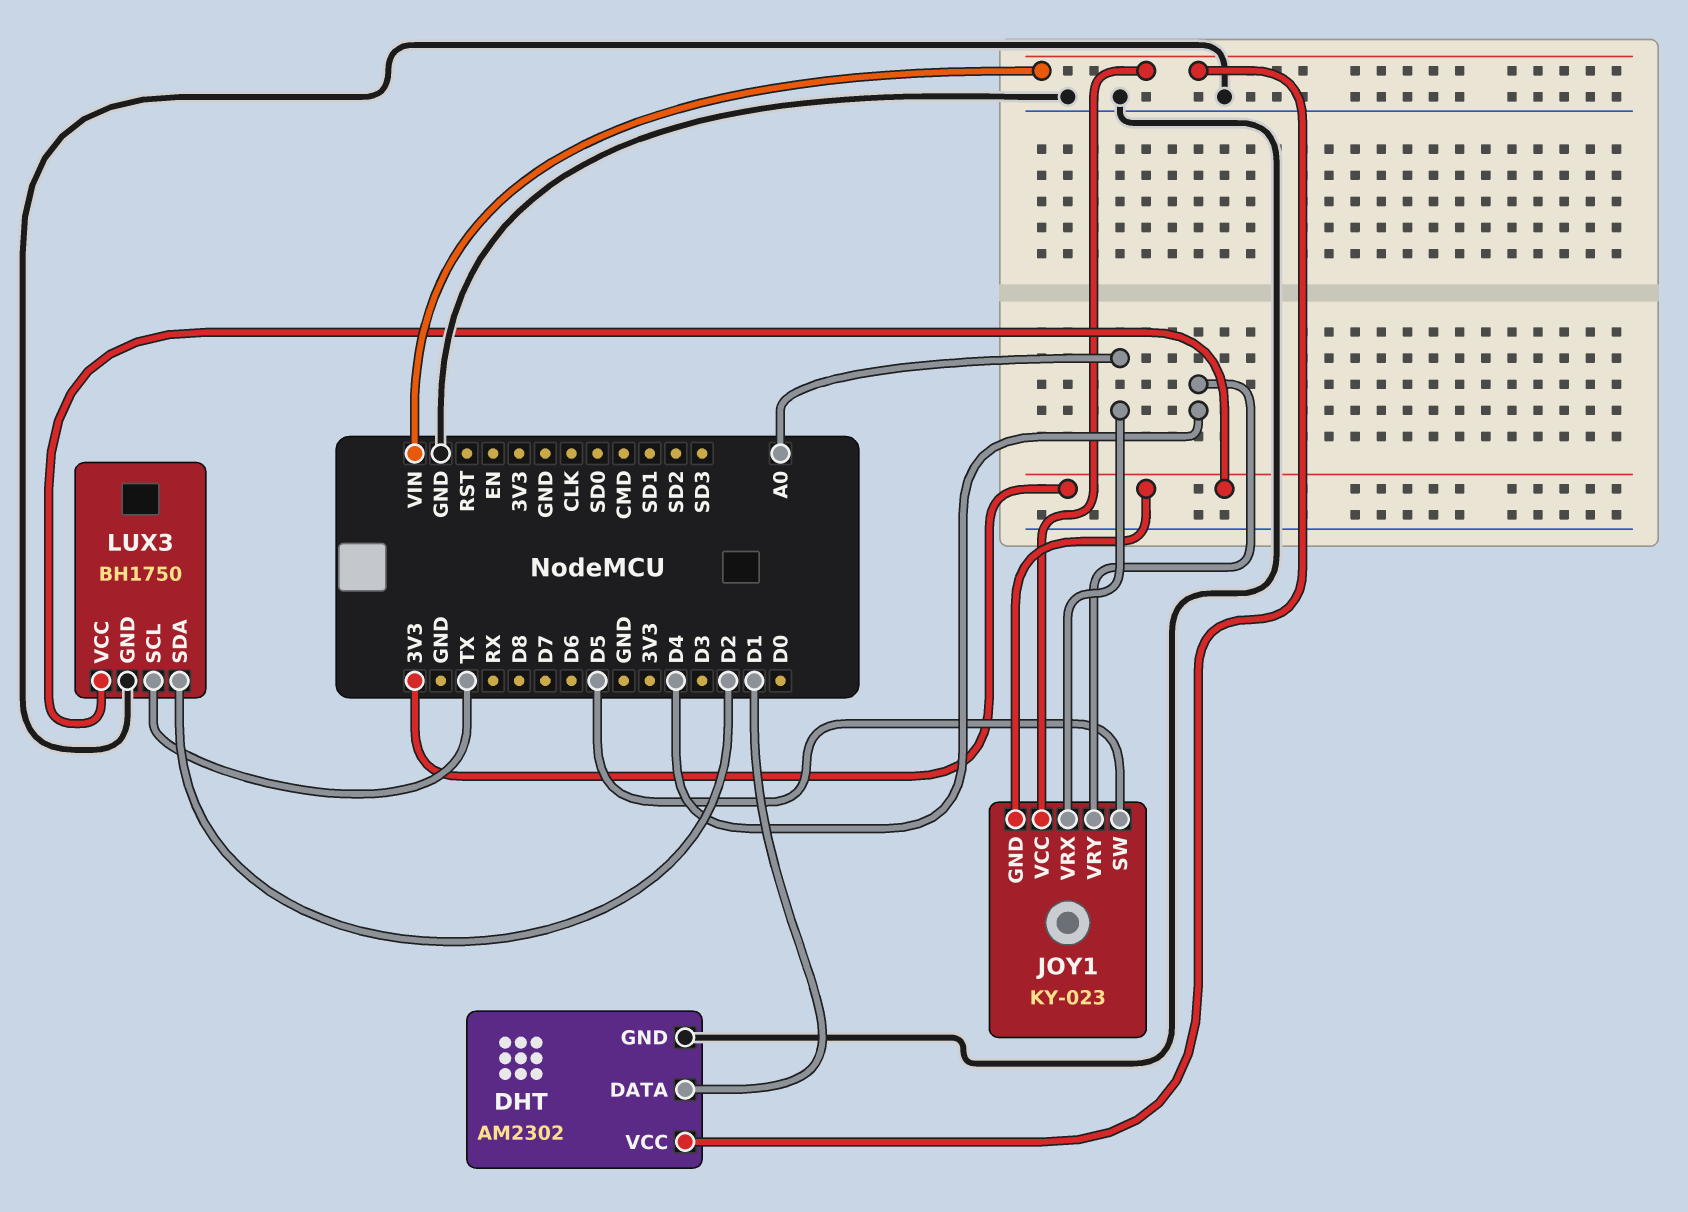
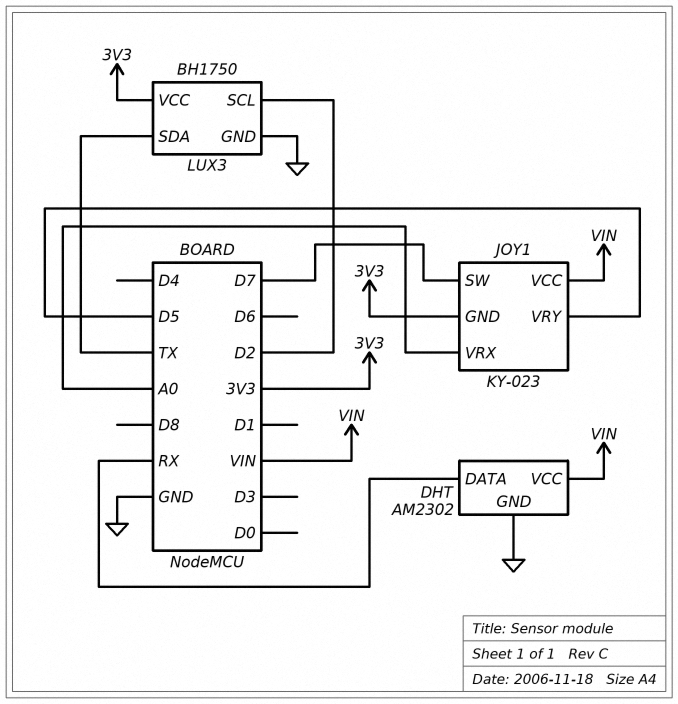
DHT pin DATA: D1 -> RX
JOY1 pin SW: D5 -> D7
JOY1 pin VRY: D4 -> D5
LUX3 pin SCL: TX -> D2
LUX3 pin SDA: D2 -> TX

